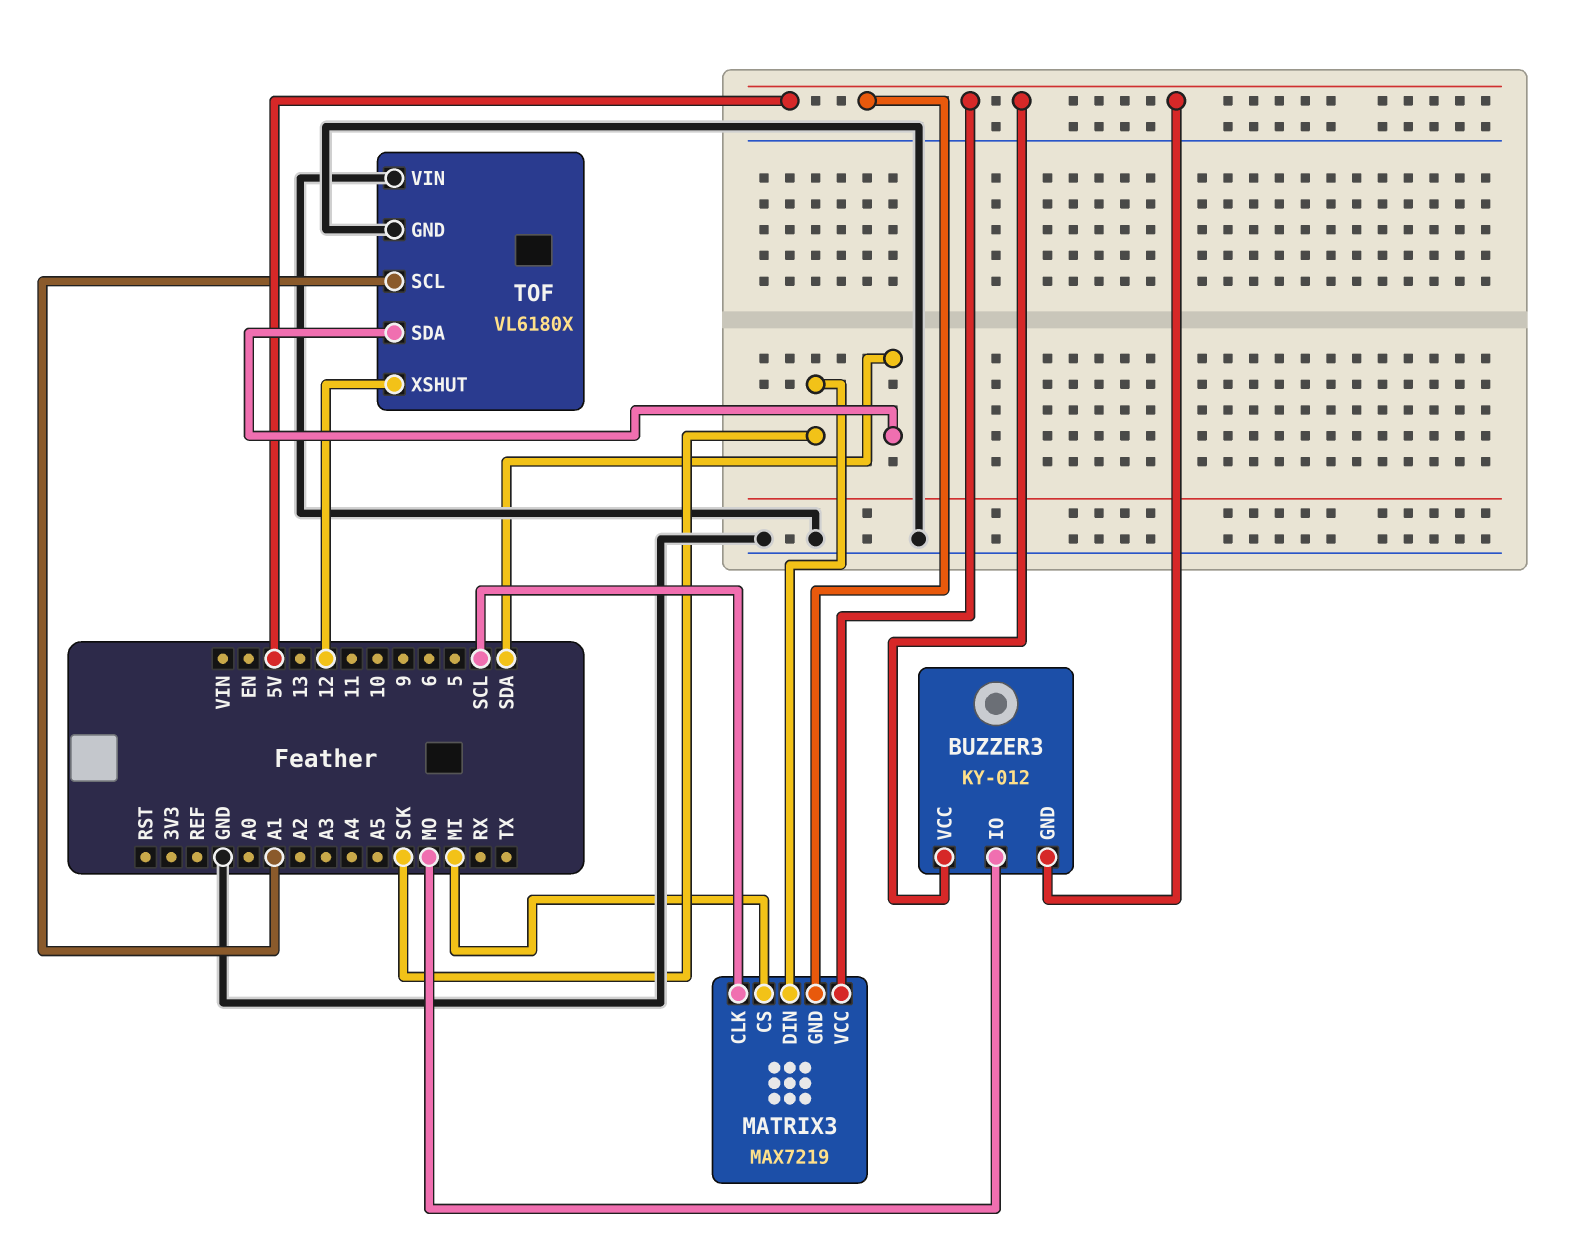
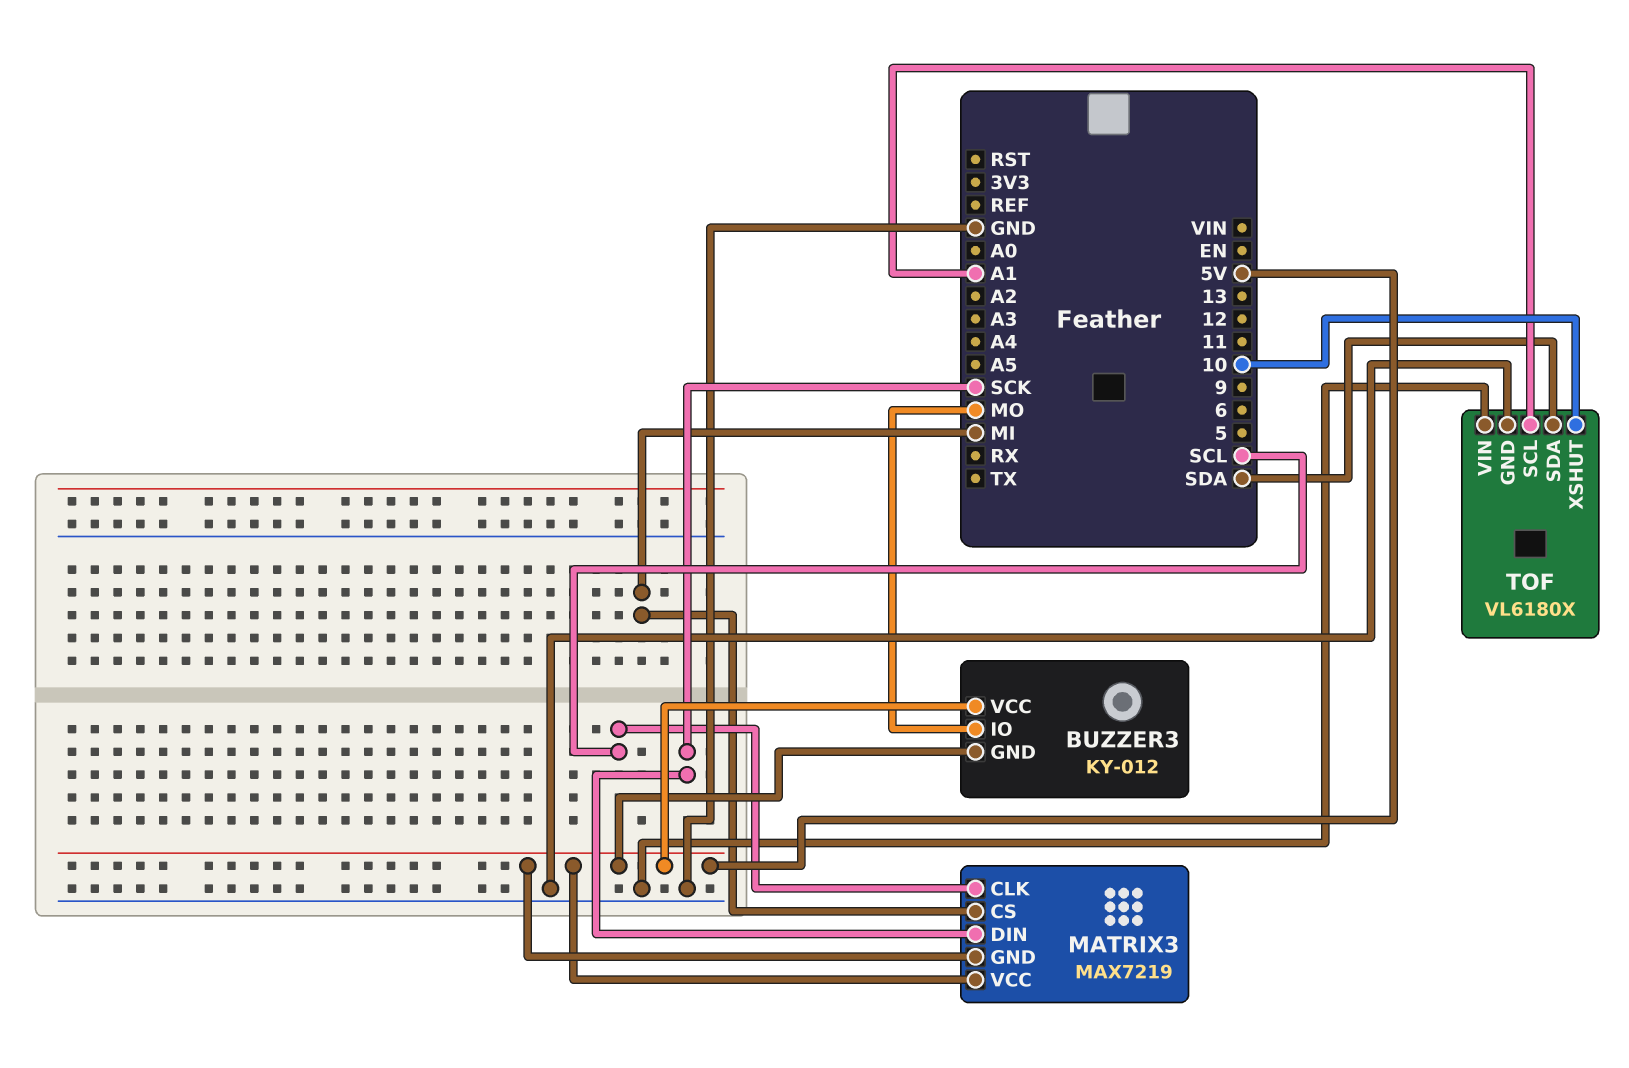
TOF pin XSHUT: 12 -> 10

